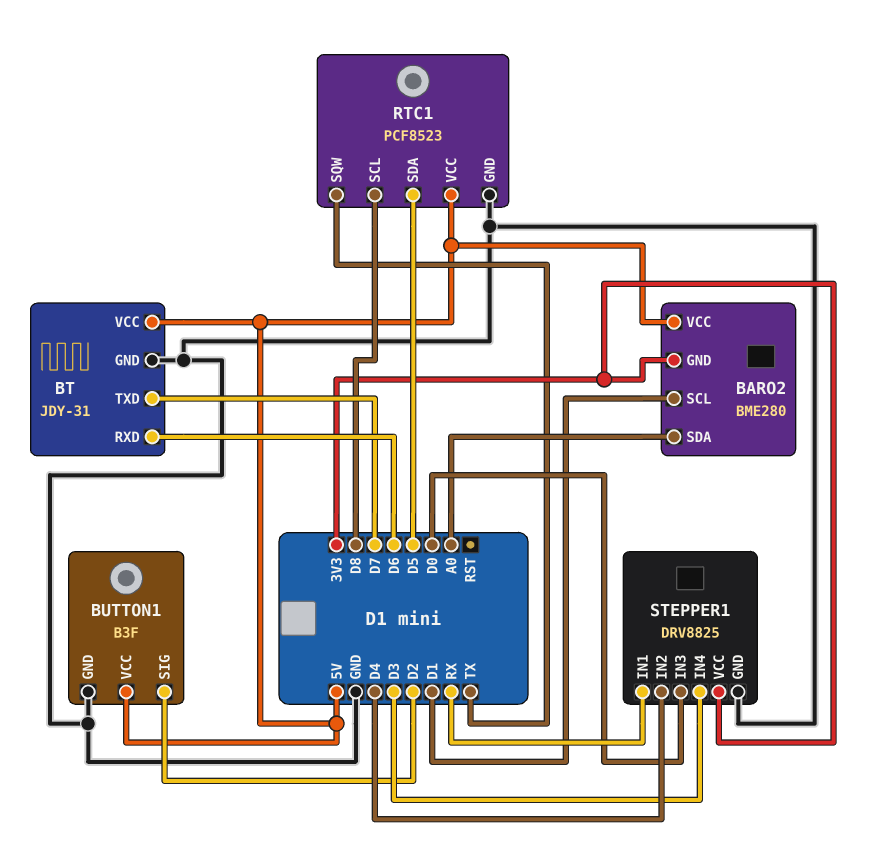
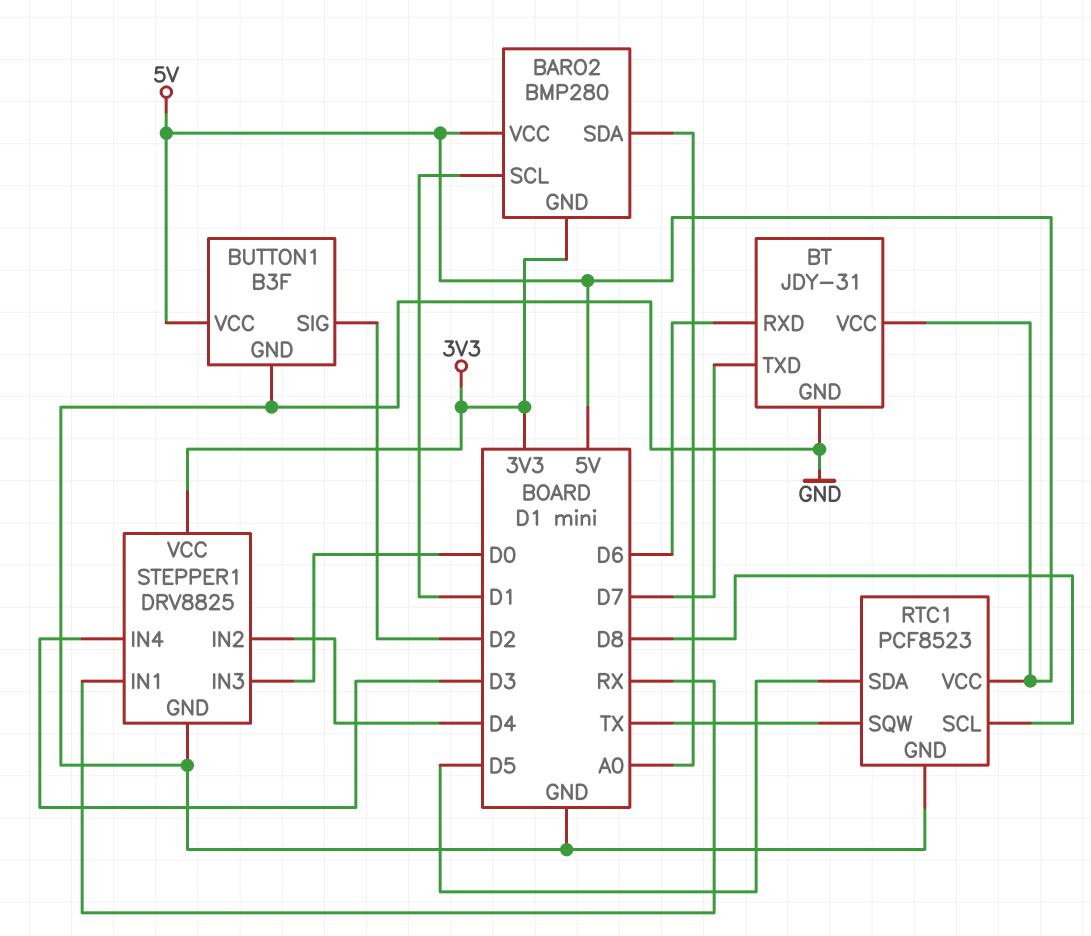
BARO2: BME280 -> BMP280

